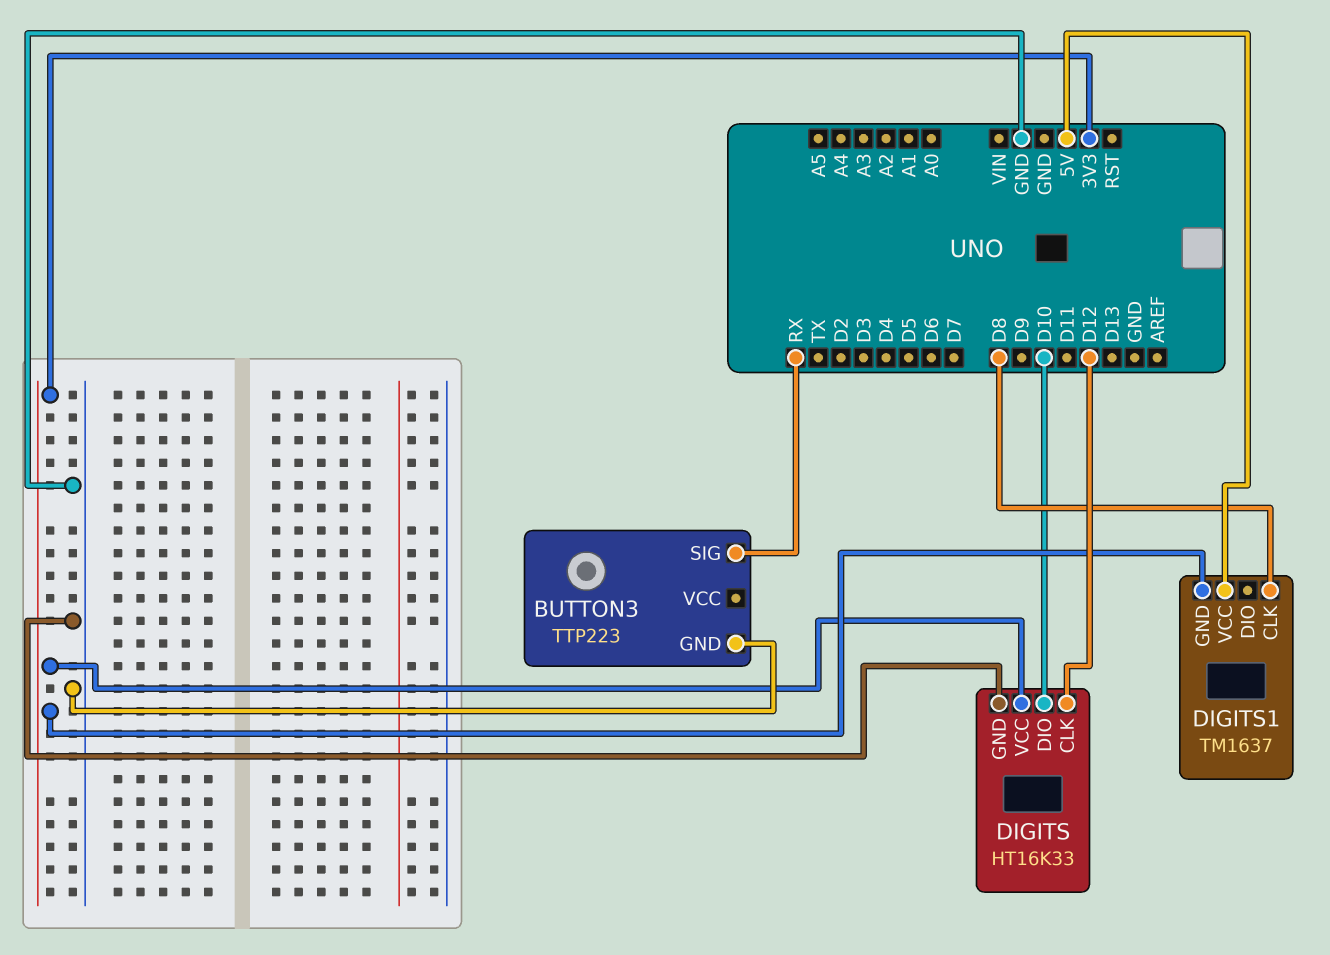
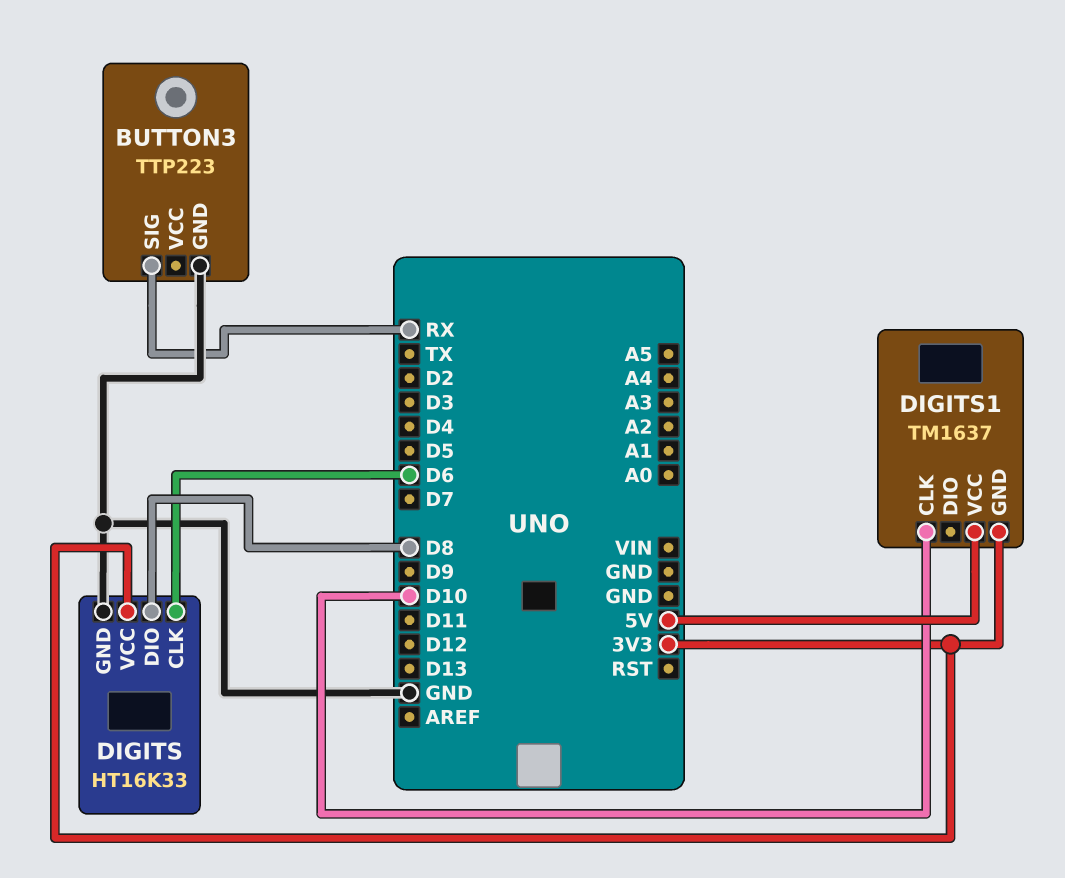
DIGITS pin CLK: D12 -> D6
DIGITS pin DIO: D10 -> D8
DIGITS1 pin CLK: D8 -> D10

